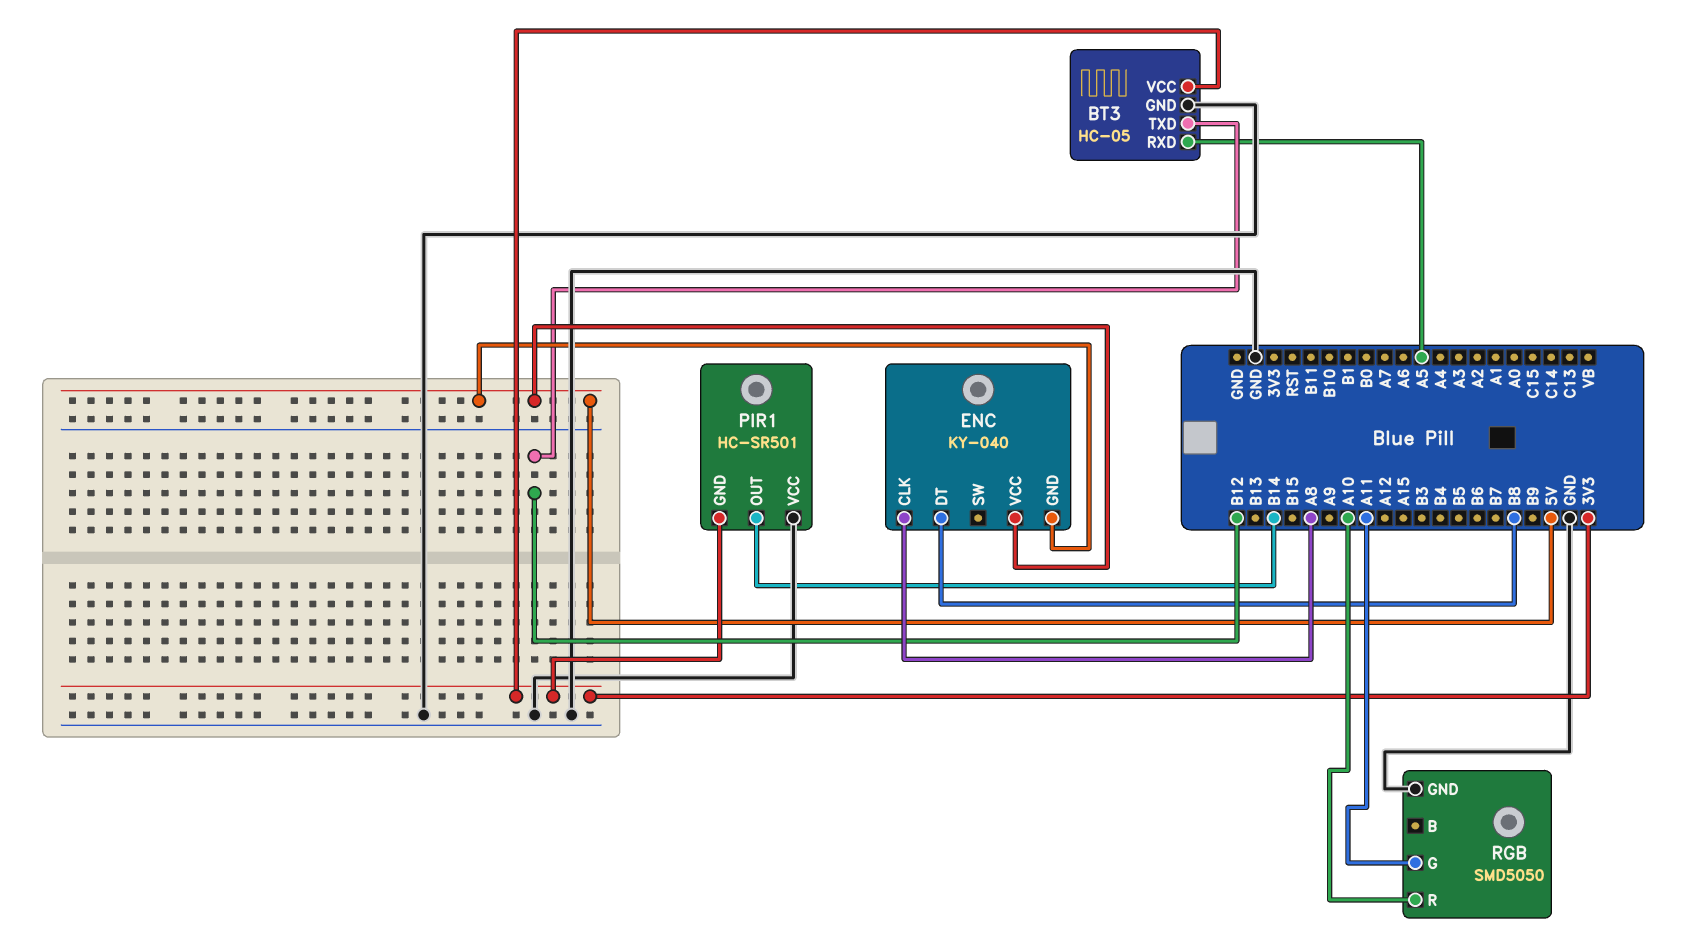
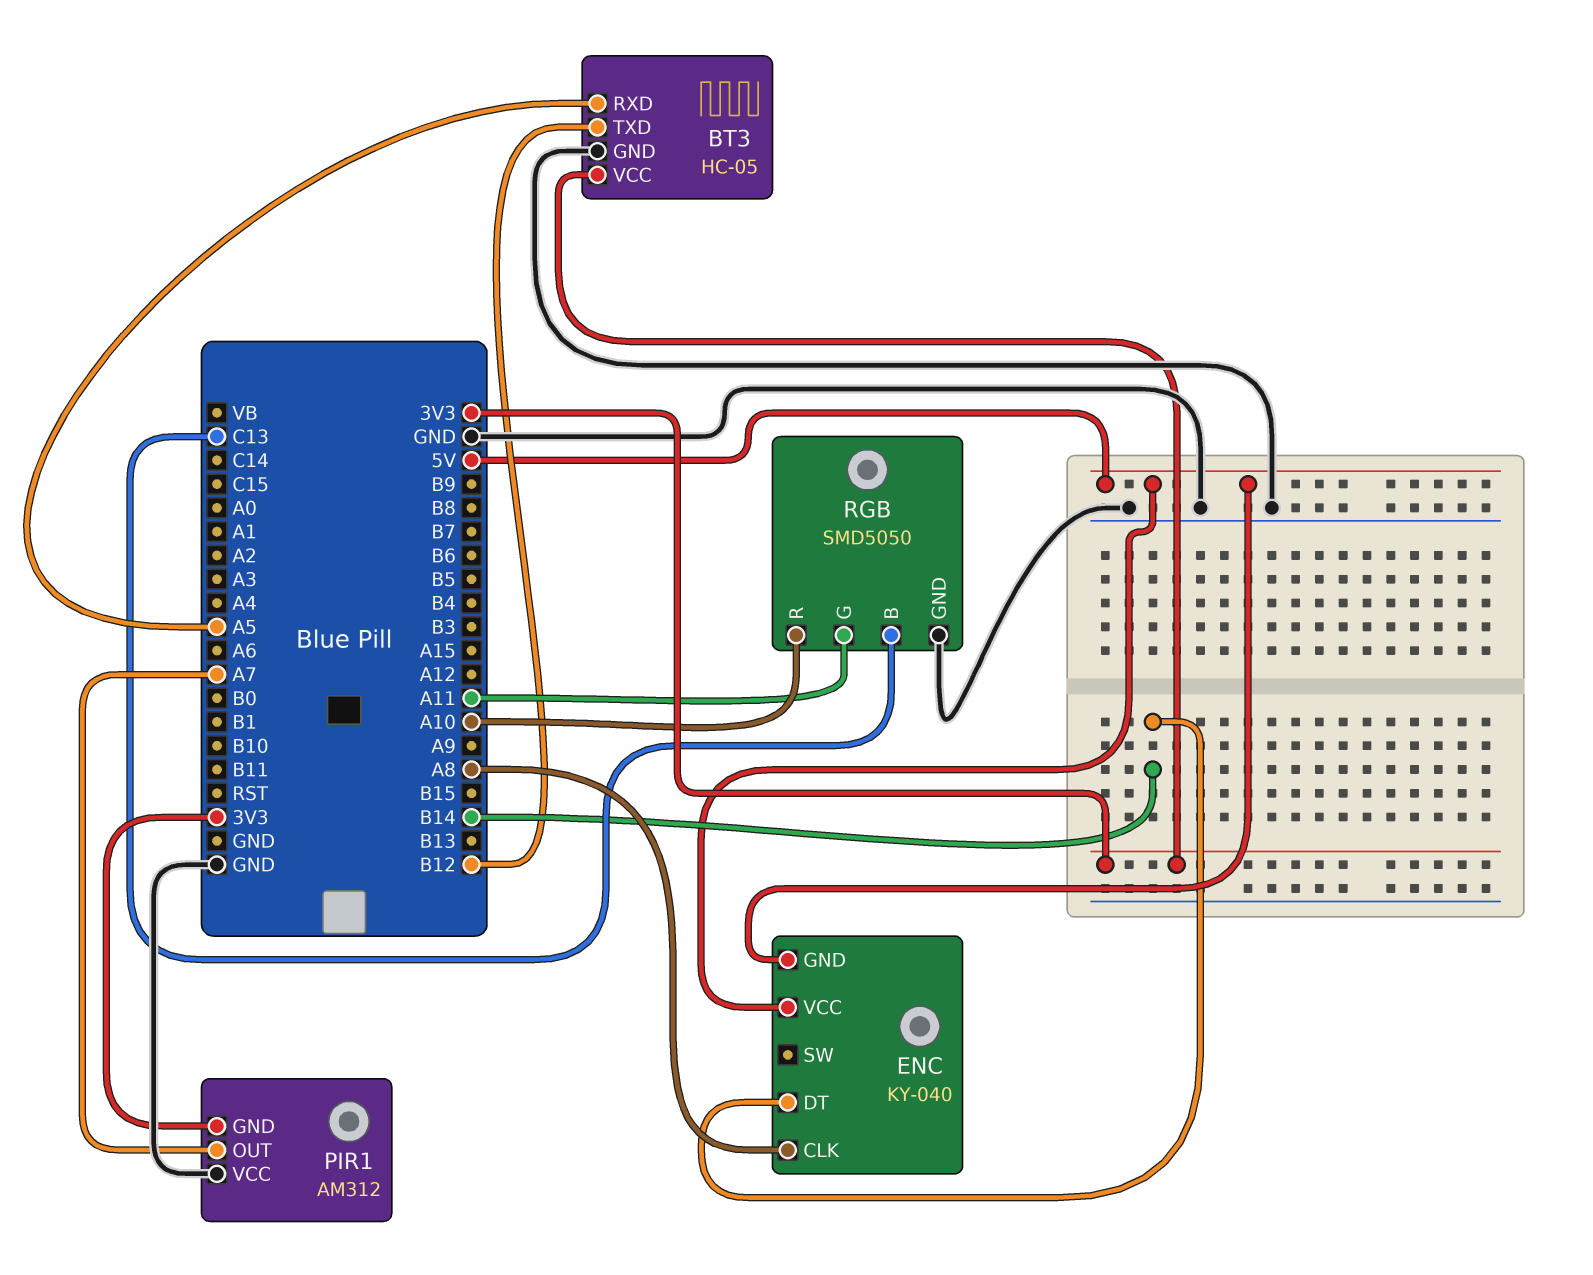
ENC pin DT: B8 -> B14
PIR1: HC-SR501 -> AM312
PIR1 pin OUT: B14 -> A7
RGB pin B: none -> C13

